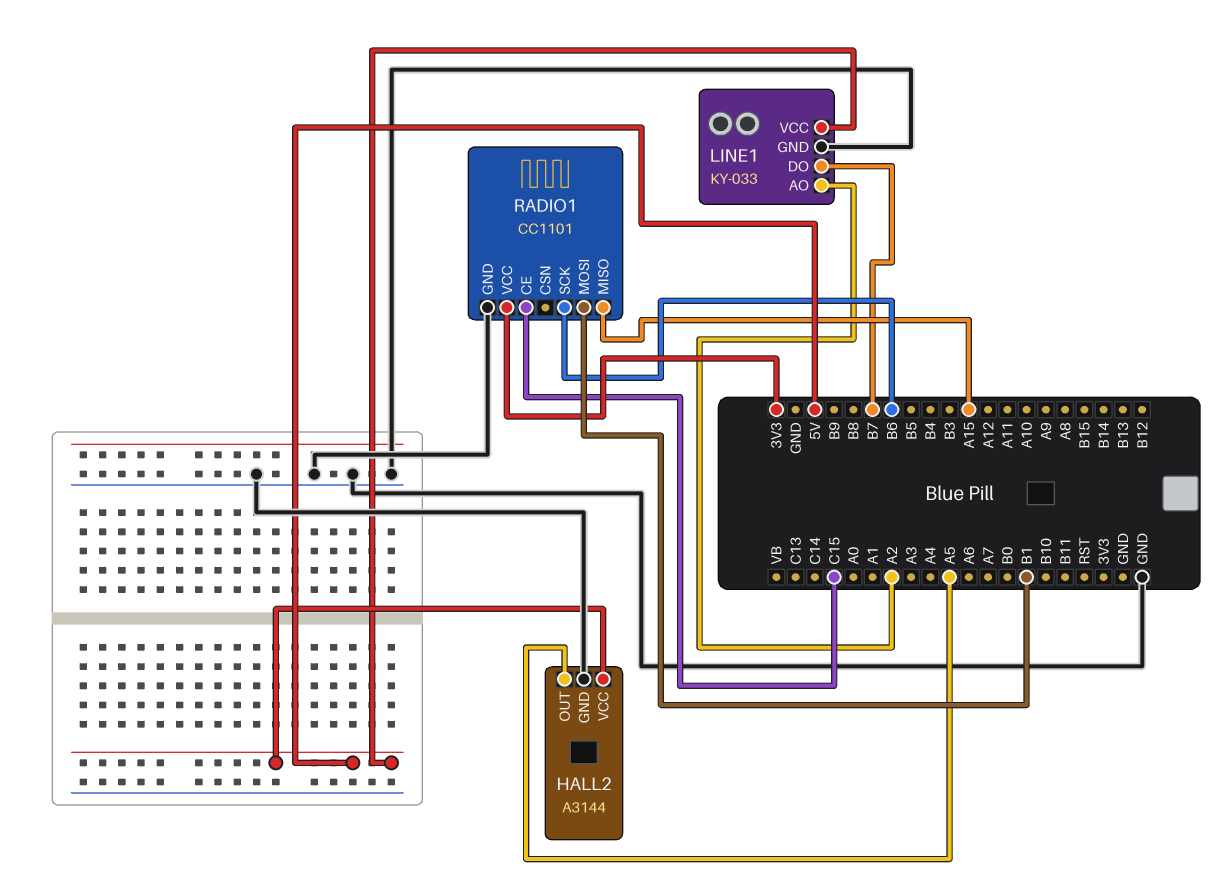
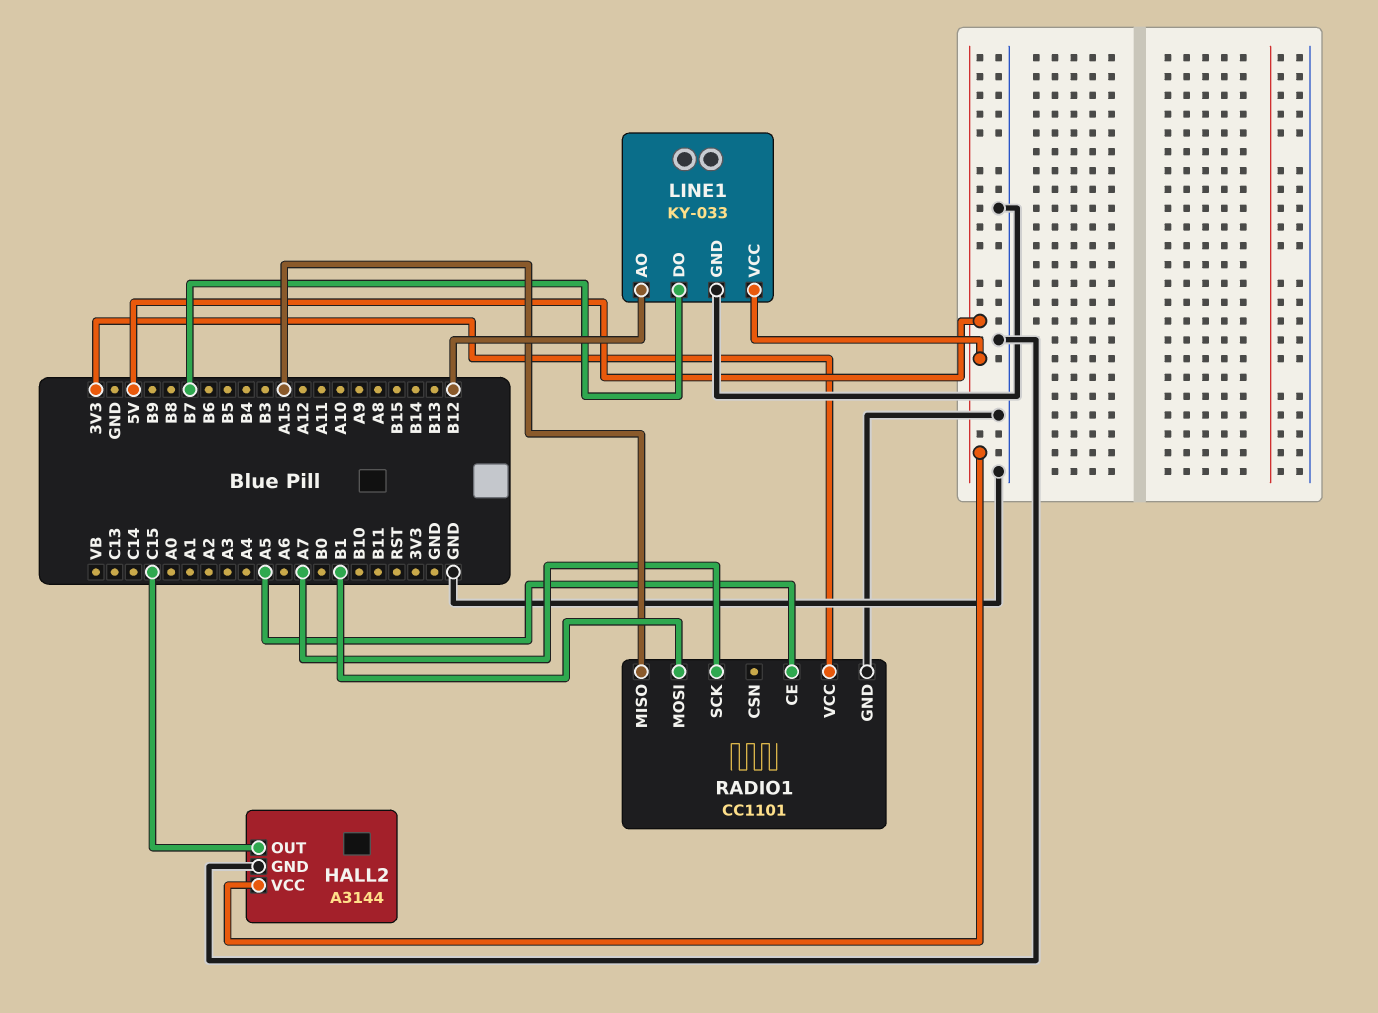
HALL2 pin OUT: A5 -> C15
LINE1 pin AO: A2 -> B12
RADIO1 pin CE: C15 -> A5
RADIO1 pin SCK: B6 -> A7

